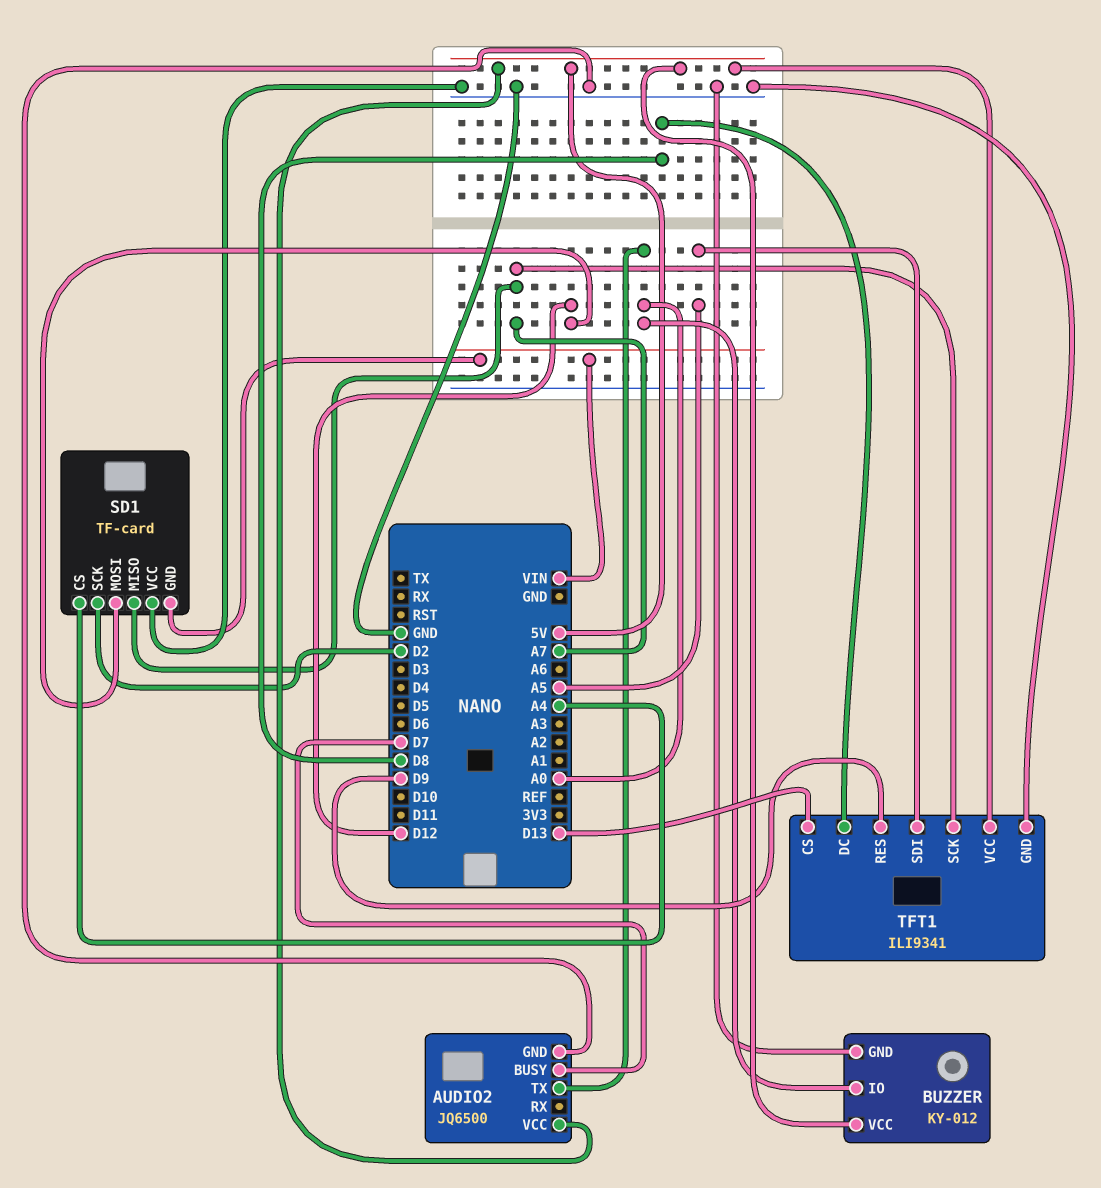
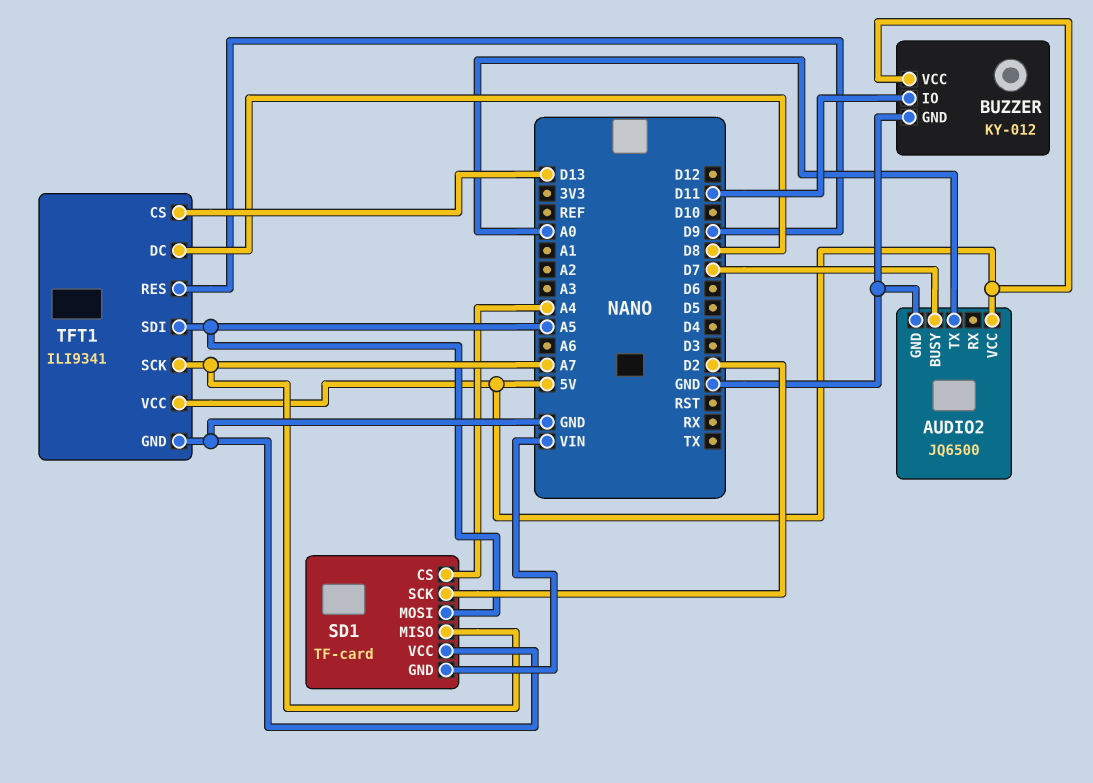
BUZZER pin IO: A0 -> D11
SD1 pin MOSI: D12 -> A5

